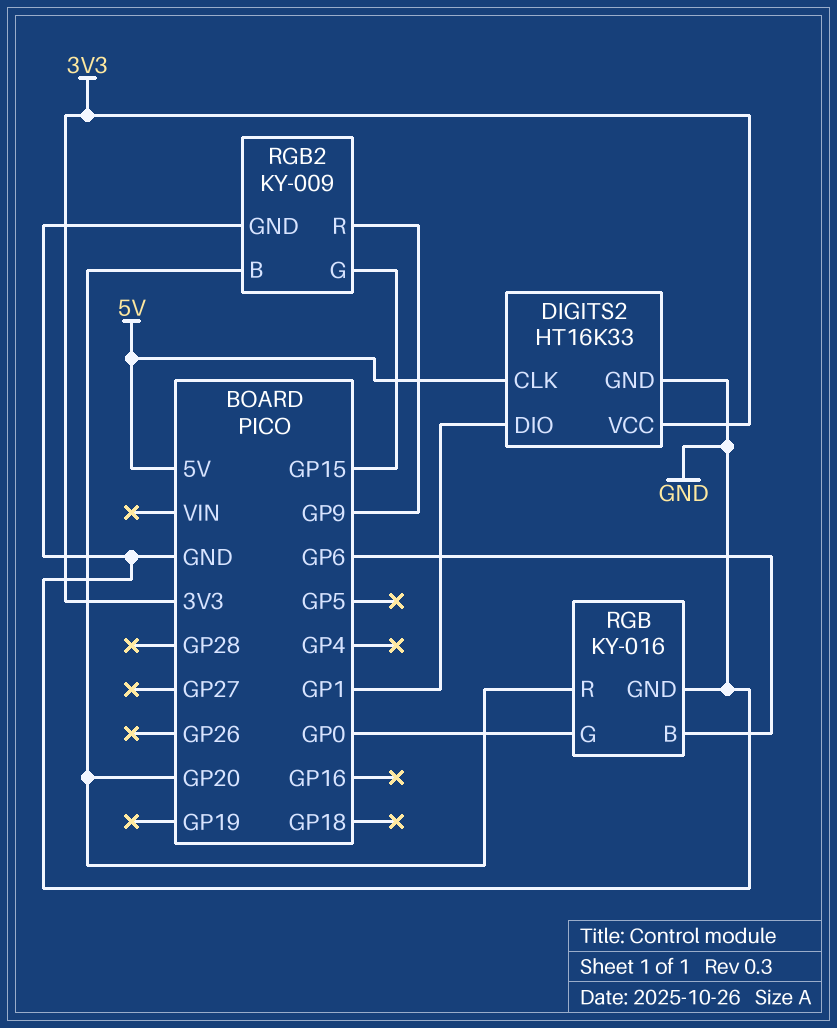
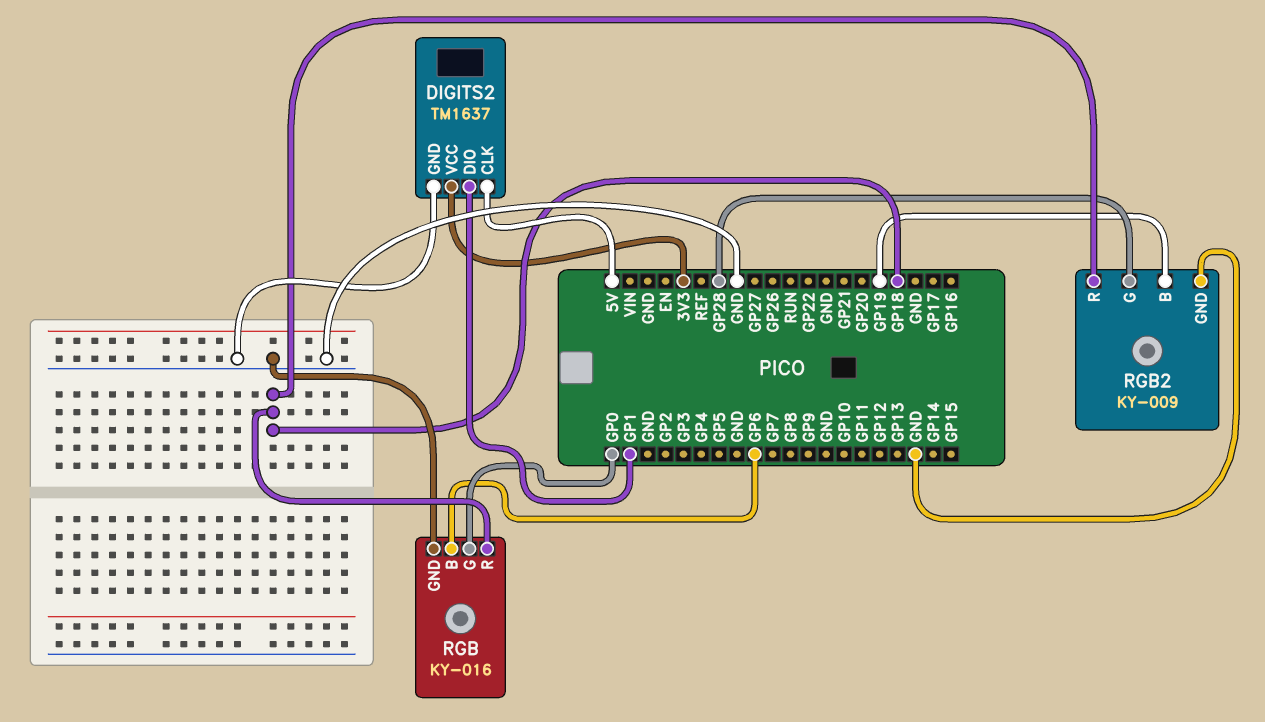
DIGITS2: HT16K33 -> TM1637
RGB pin R: GP20 -> GP18
RGB2 pin B: GP20 -> GP19
RGB2 pin G: GP15 -> GP28
RGB2 pin R: GP9 -> GP18

